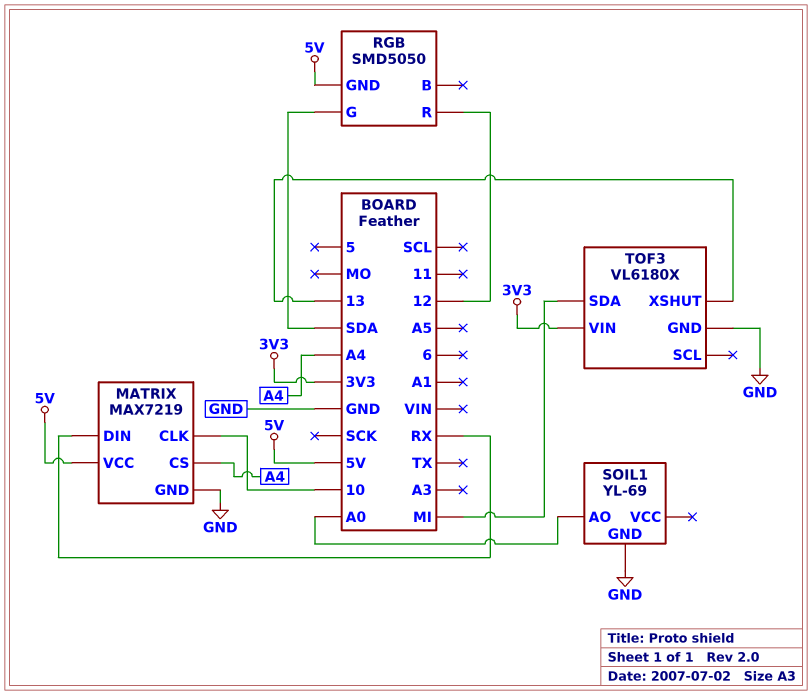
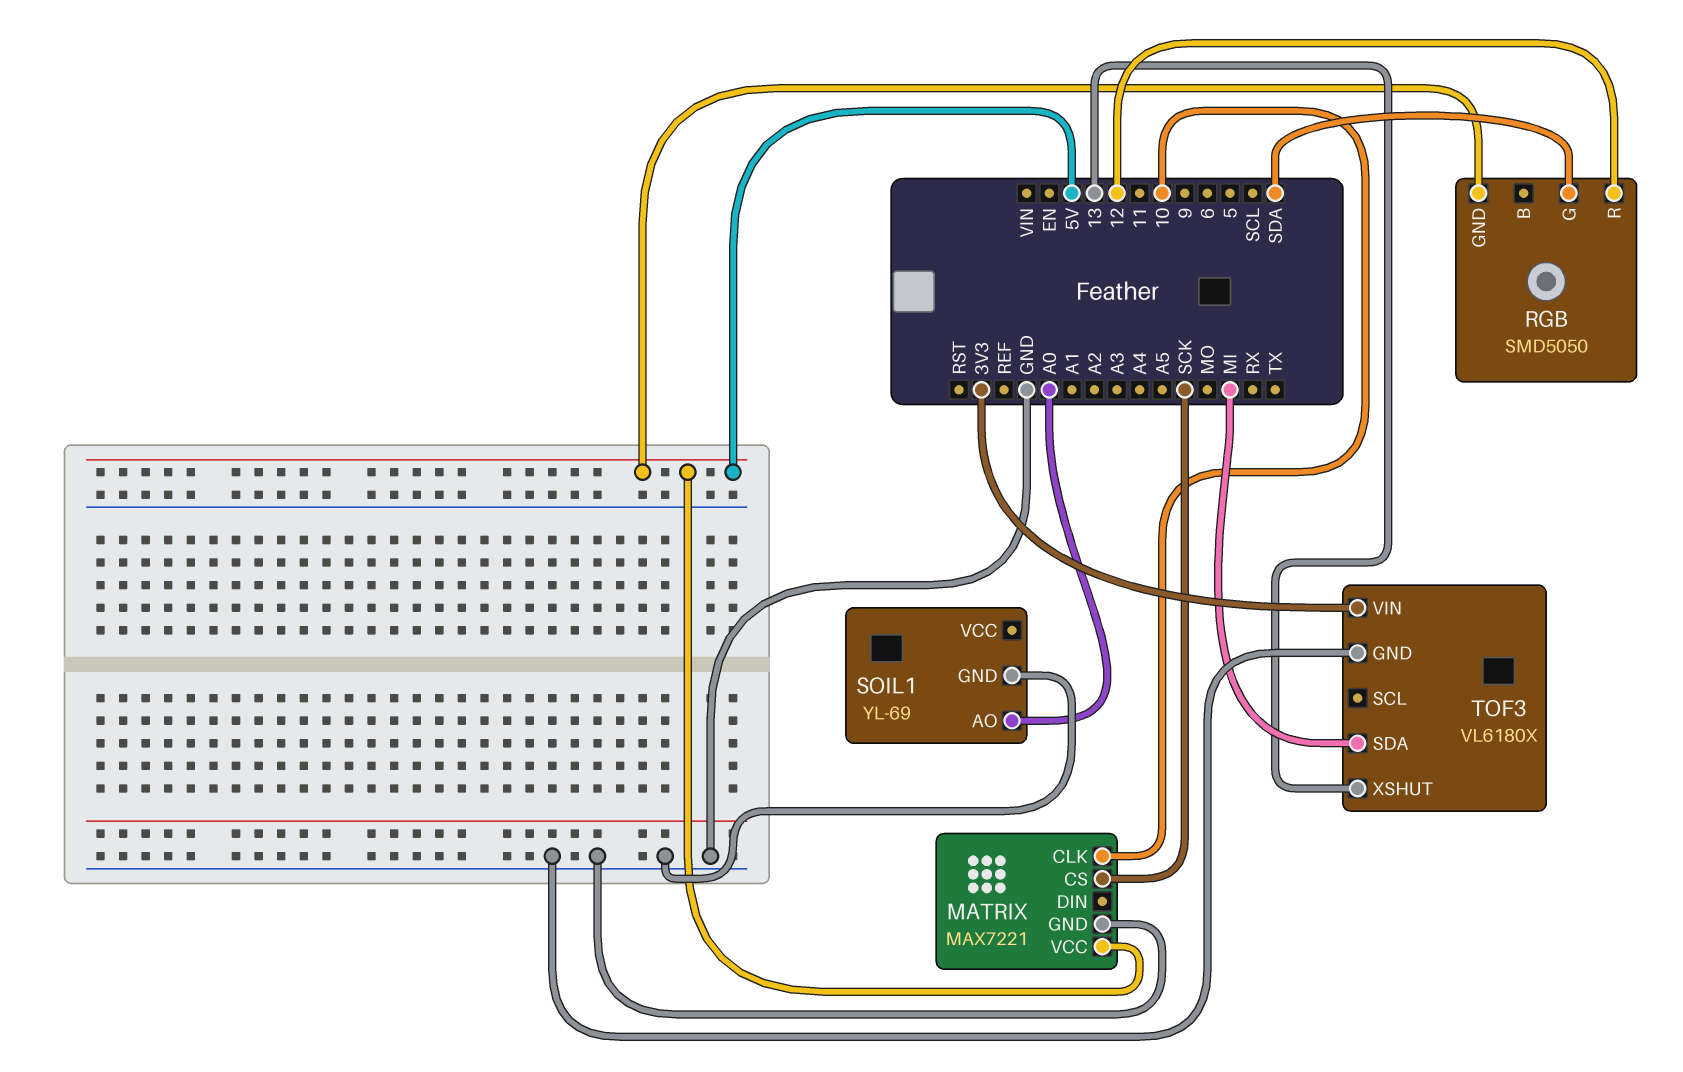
MATRIX: MAX7219 -> MAX7221
MATRIX pin CS: A4 -> SCK
MATRIX pin DIN: RX -> none

